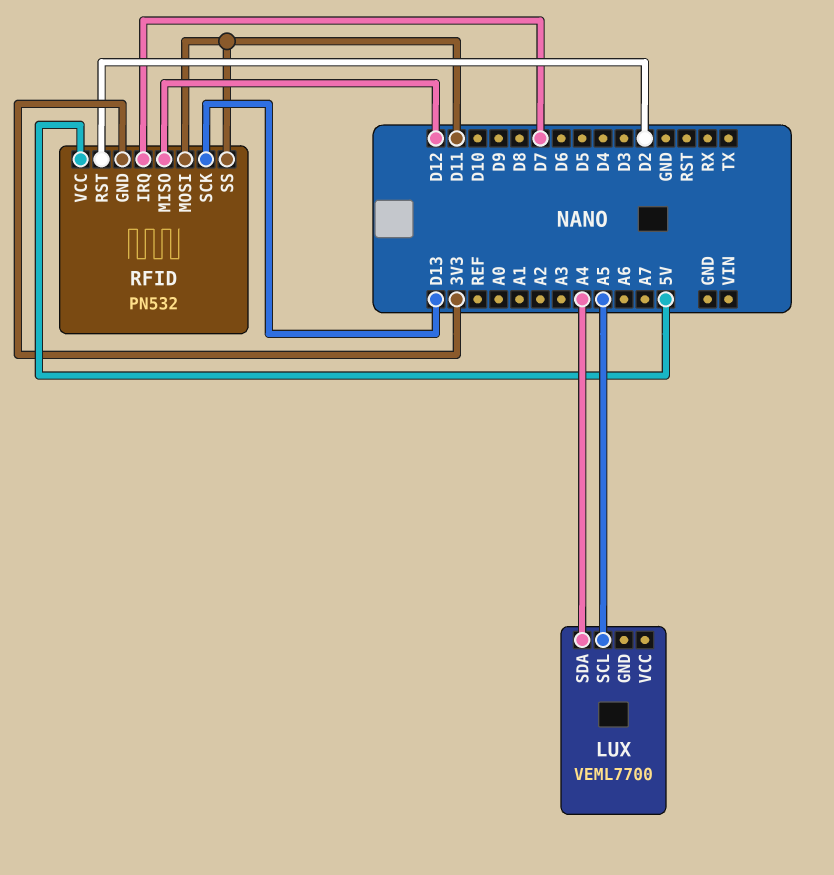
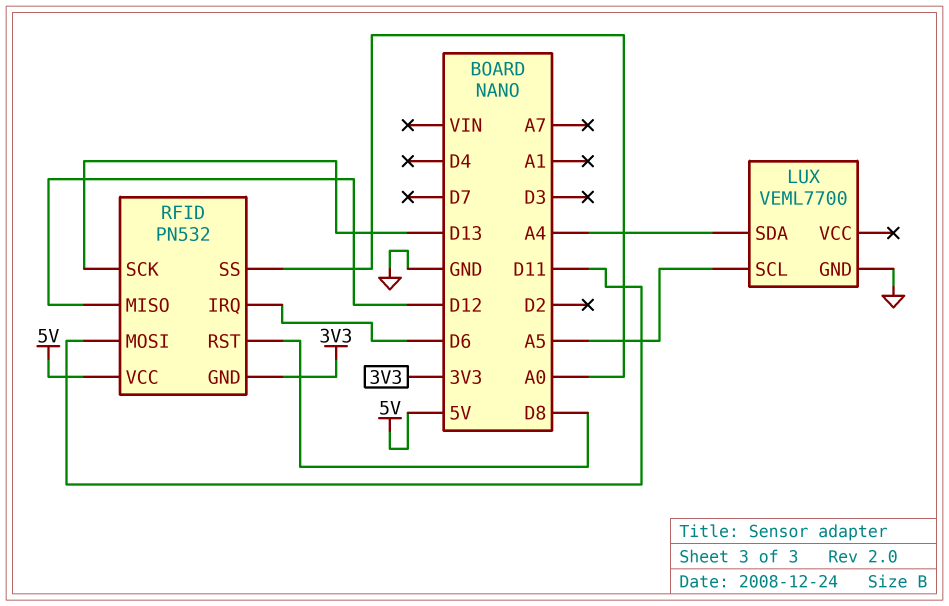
LUX pin GND: none -> GND
RFID pin IRQ: D7 -> D6
RFID pin RST: D2 -> D8
RFID pin SS: D11 -> A0

